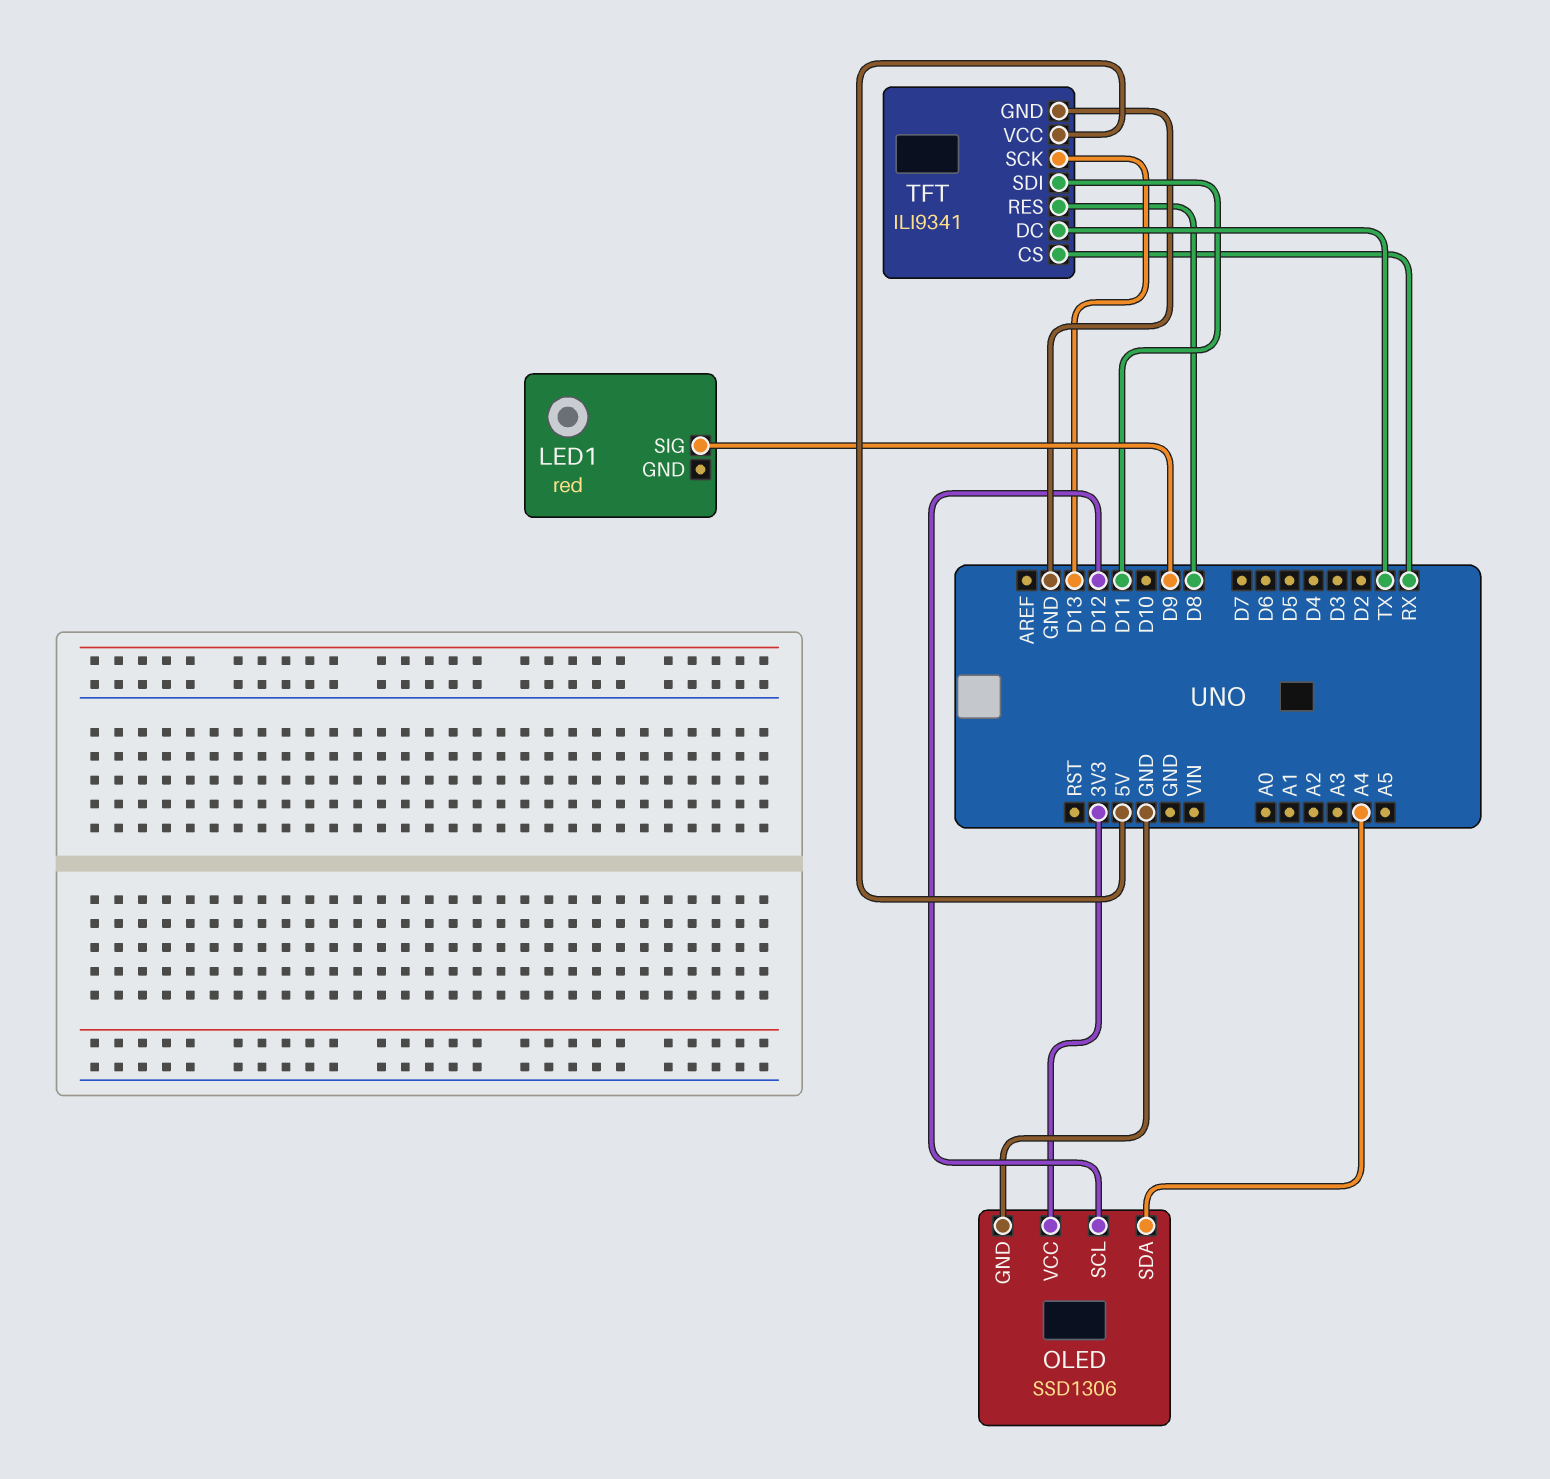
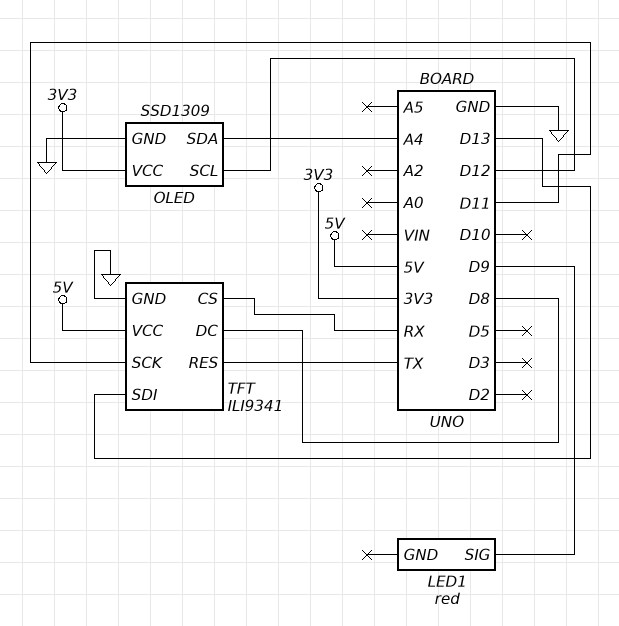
OLED: SSD1306 -> SSD1309
TFT pin DC: TX -> D8
TFT pin RES: D8 -> TX
TFT pin SCK: D13 -> D11
TFT pin SDI: D11 -> D13

